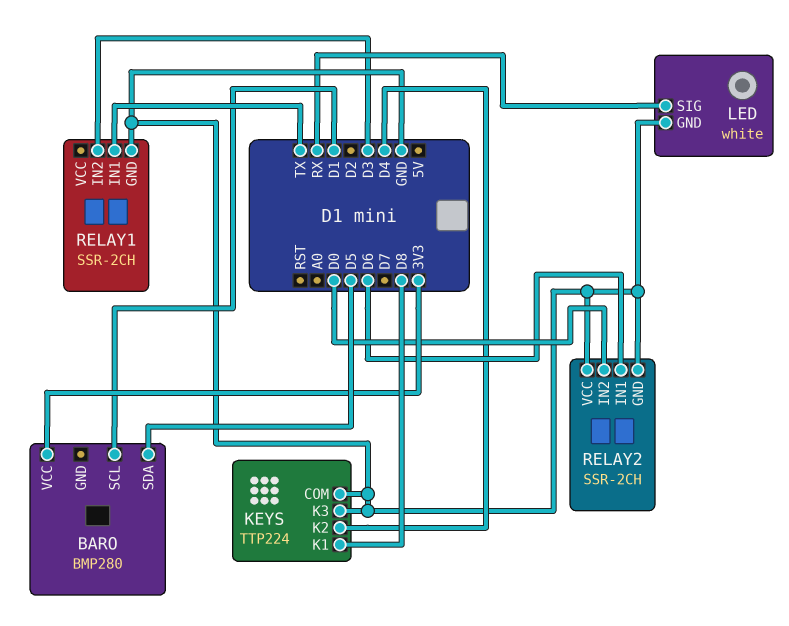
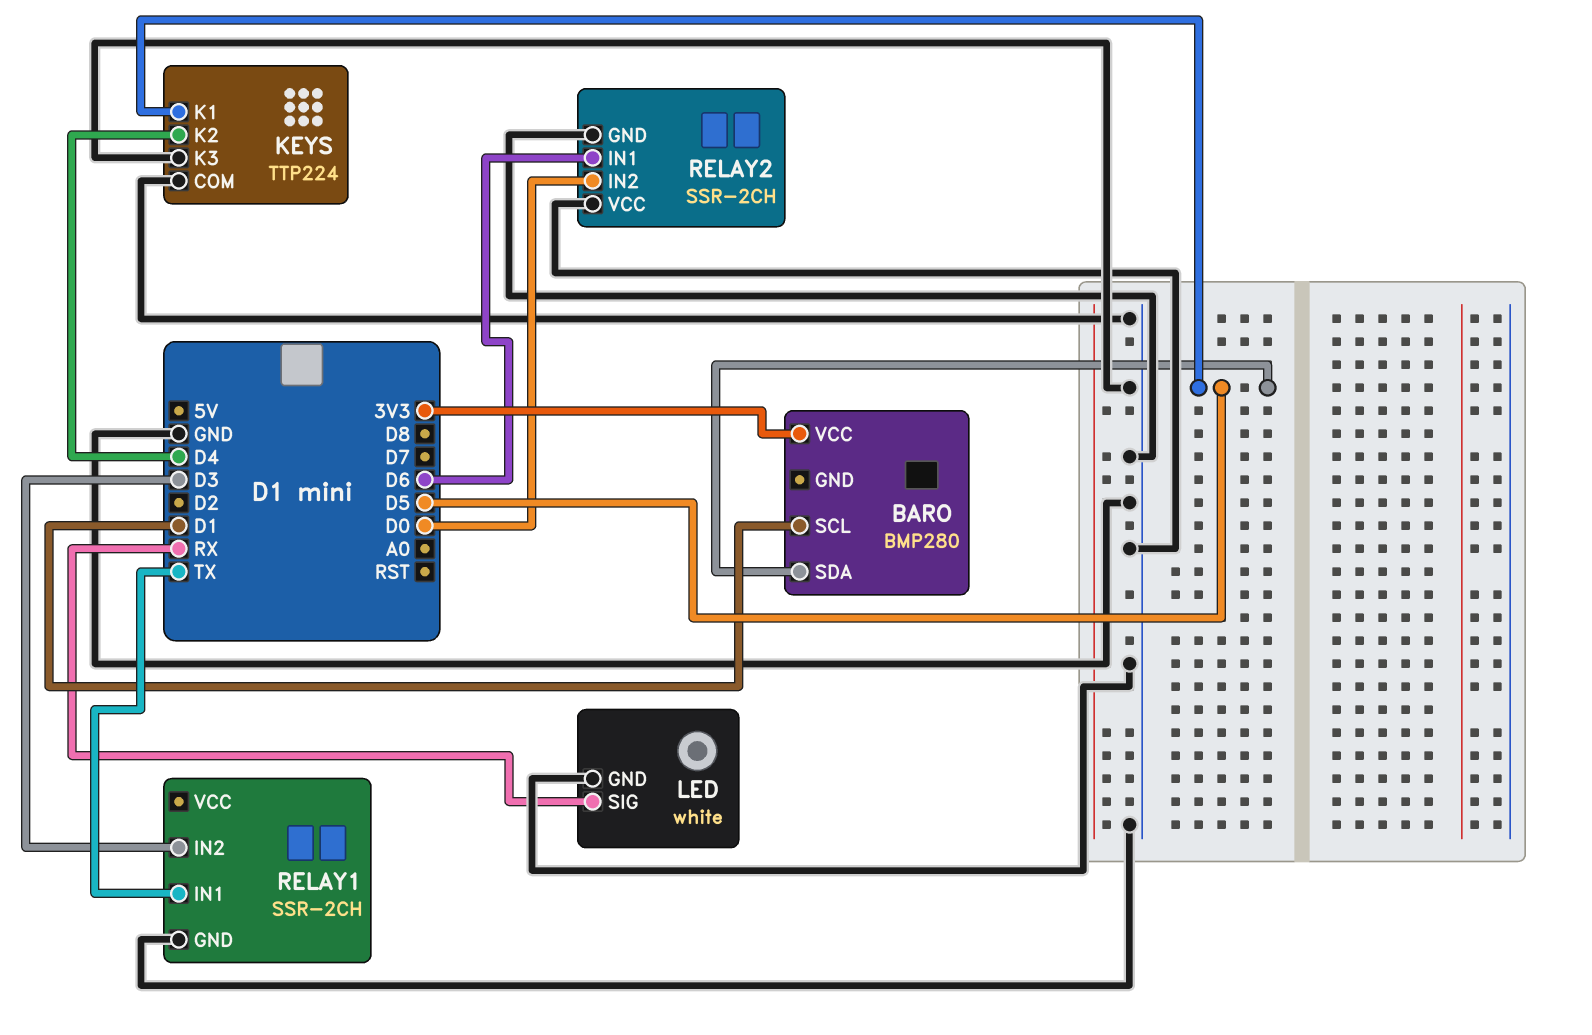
KEYS pin K1: D8 -> D5

